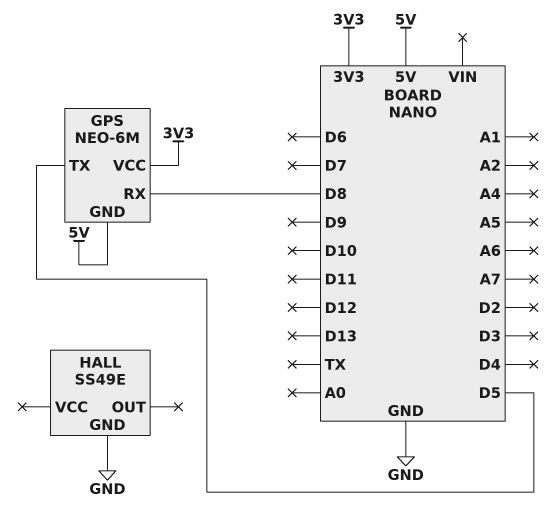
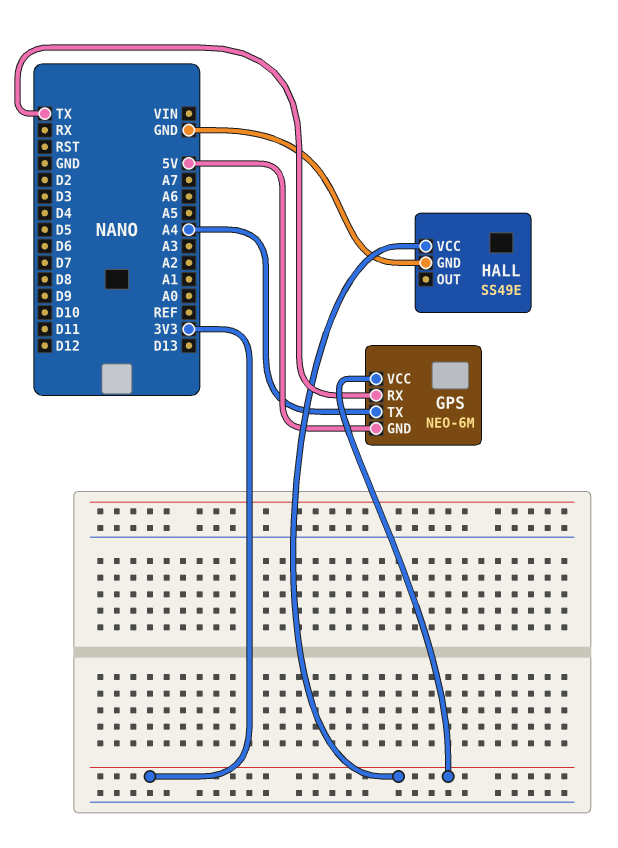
GPS pin RX: D8 -> TX
GPS pin TX: D5 -> A4
HALL pin VCC: none -> 3V3

